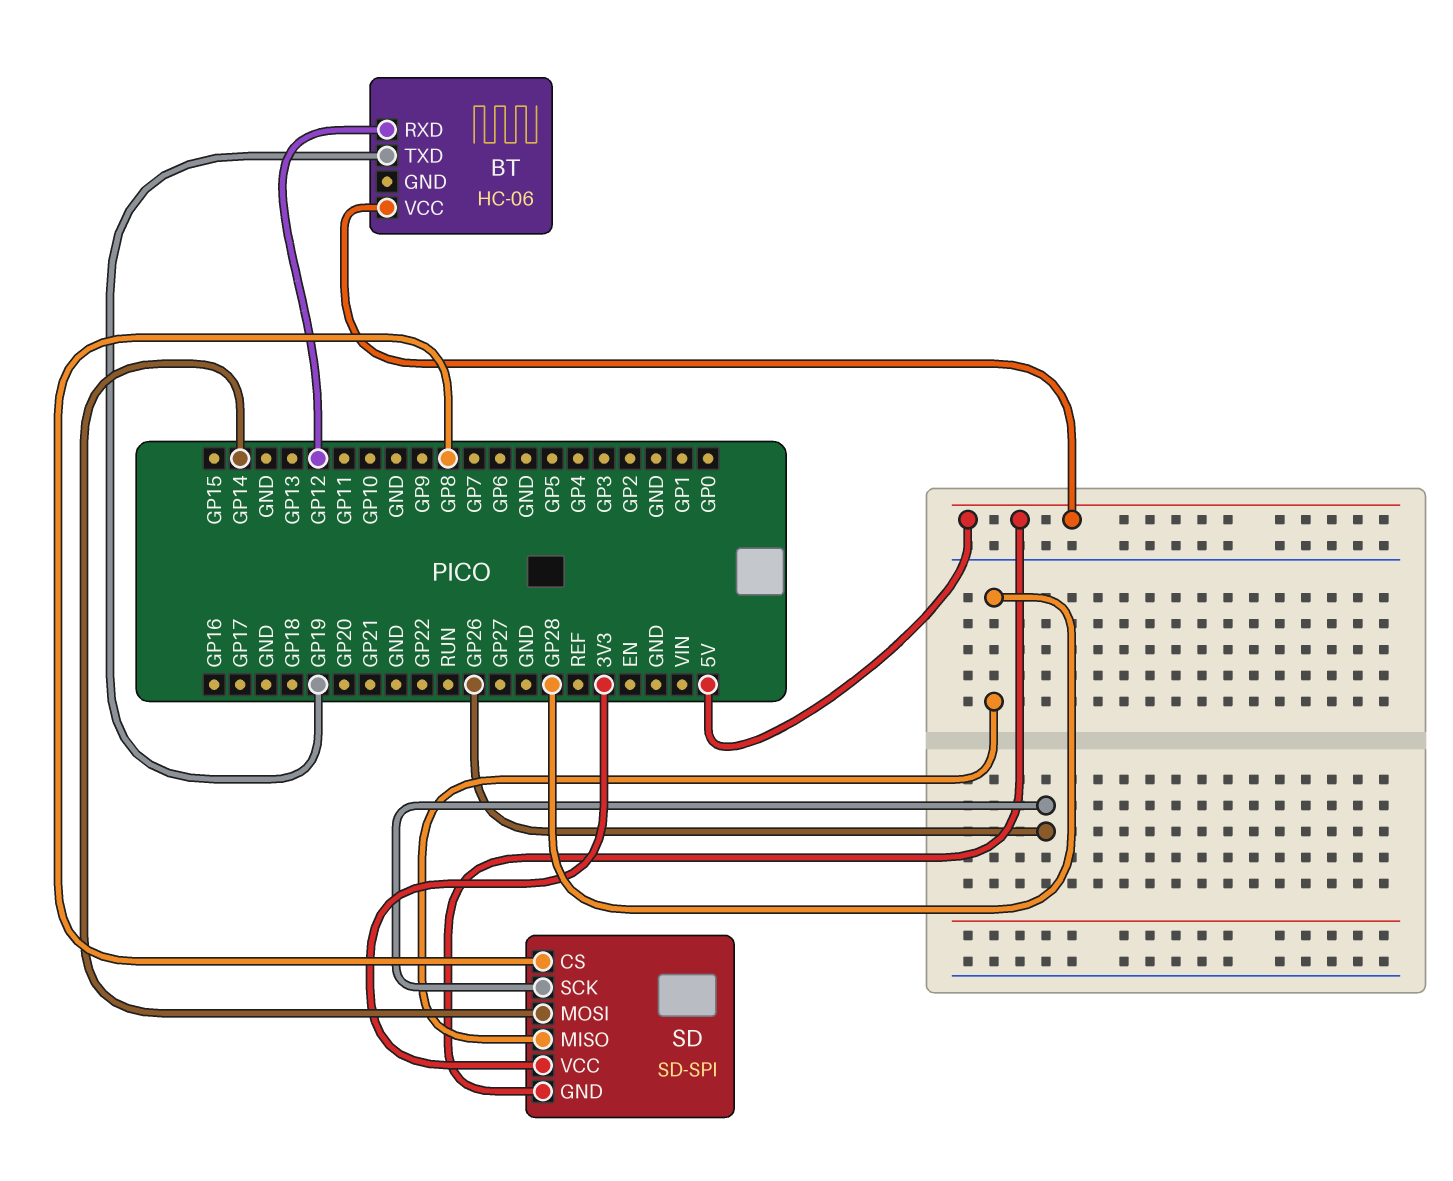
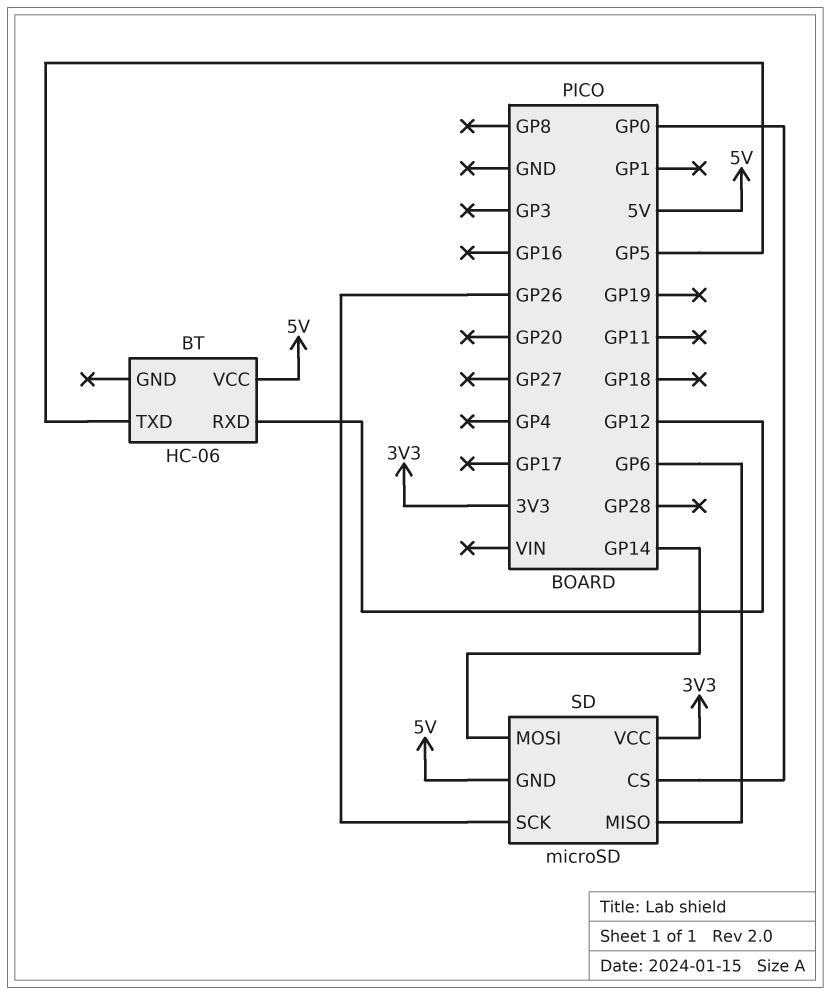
BT pin TXD: GP19 -> GP5
SD: SD-SPI -> microSD
SD pin CS: GP8 -> GP0
SD pin MISO: GP28 -> GP6

